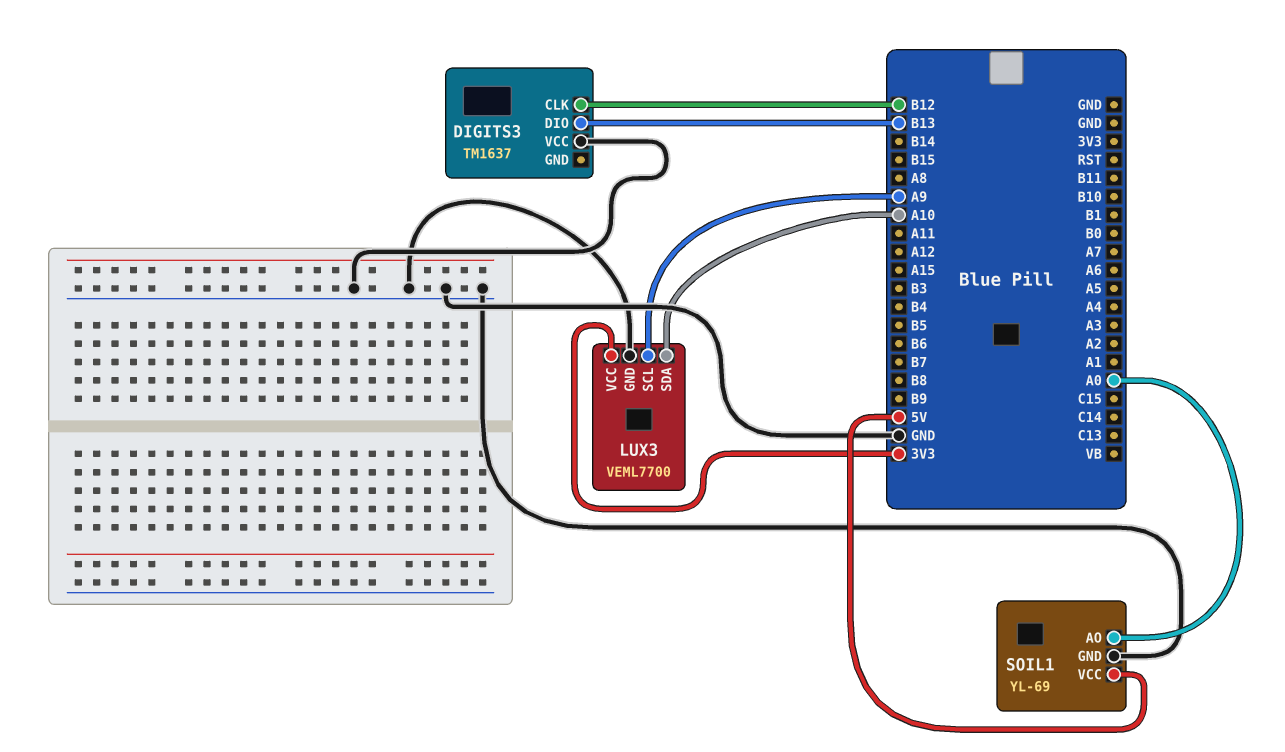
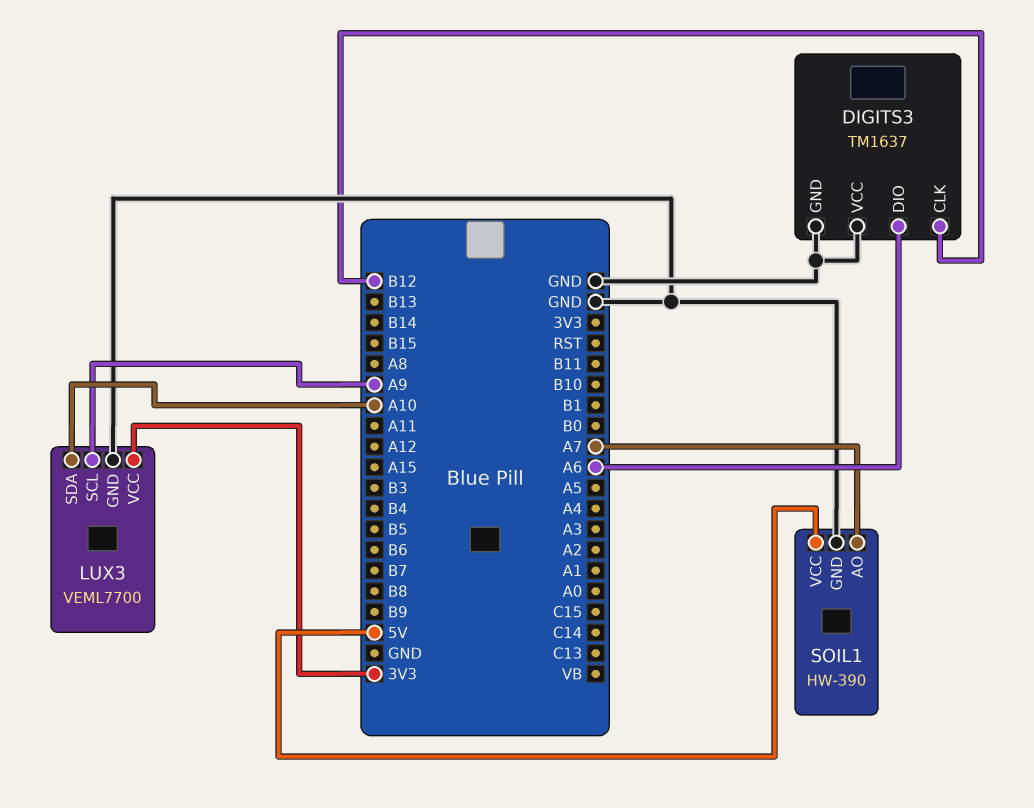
DIGITS3 pin DIO: B13 -> A6
DIGITS3 pin GND: none -> GND
SOIL1: YL-69 -> HW-390
SOIL1 pin AO: A0 -> A7

